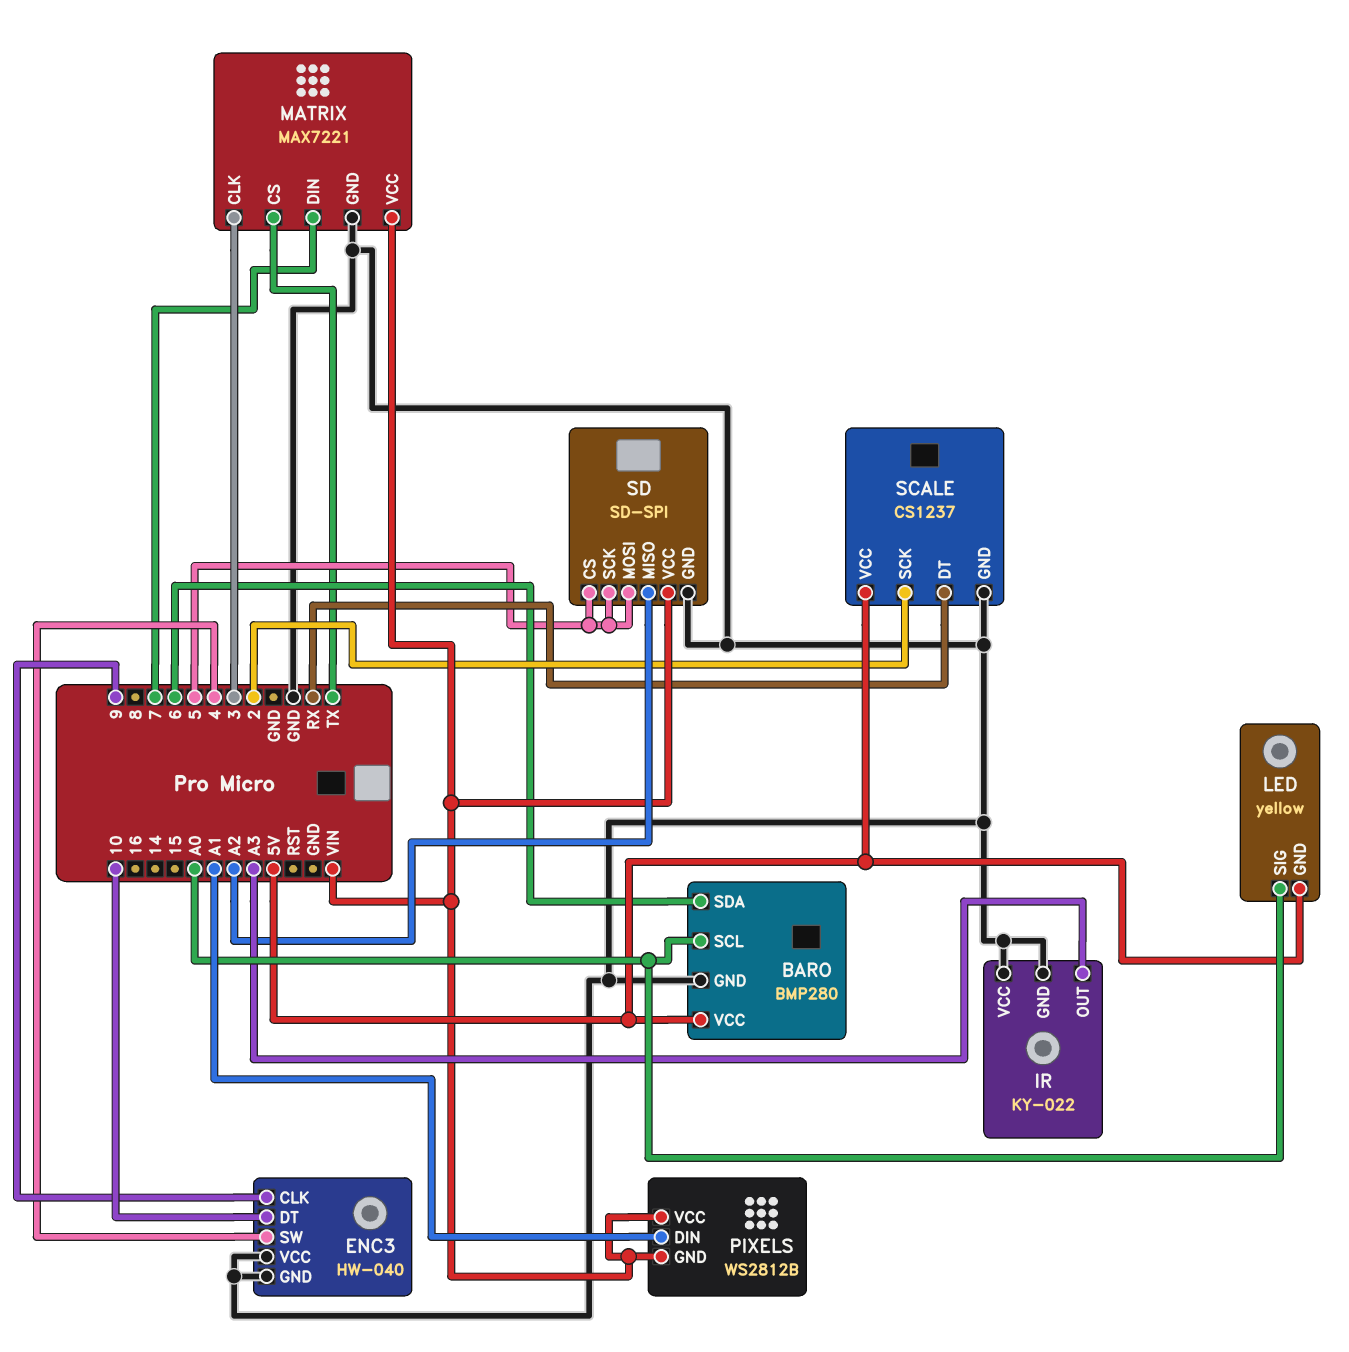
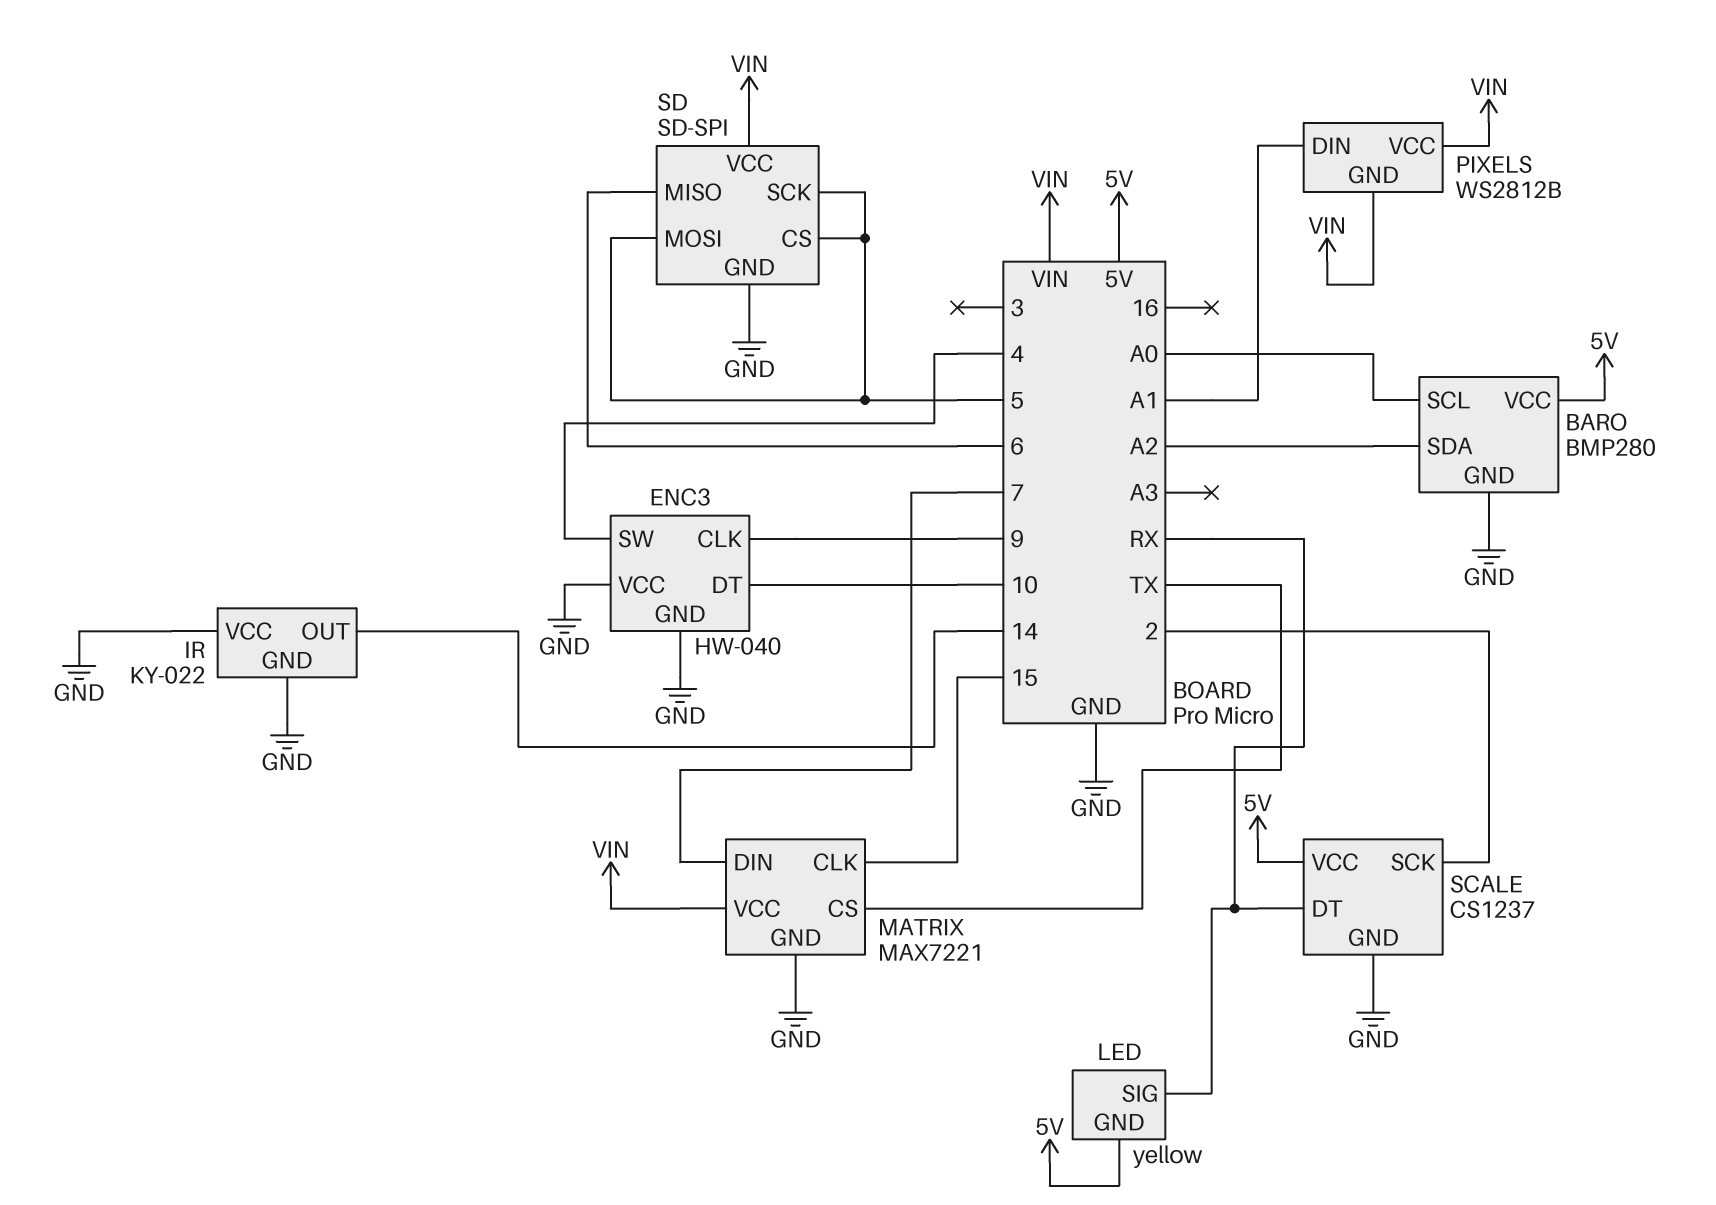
BARO pin SDA: 6 -> A2
IR pin OUT: A3 -> 14
LED pin SIG: A0 -> RX
MATRIX pin CLK: 3 -> 15
SD pin MISO: A2 -> 6

